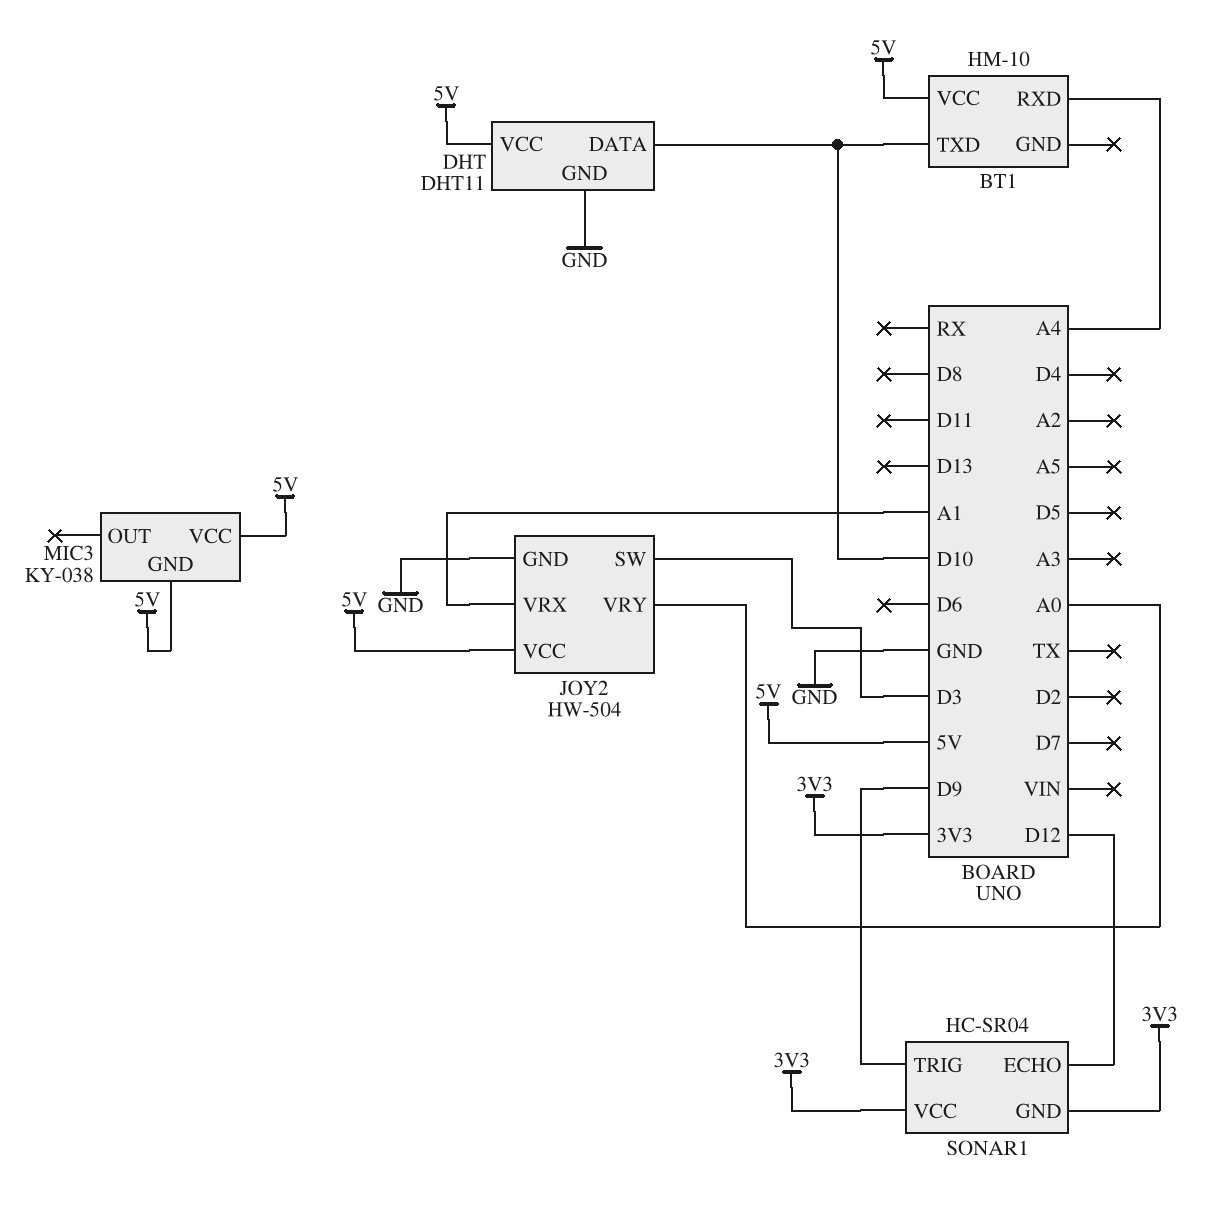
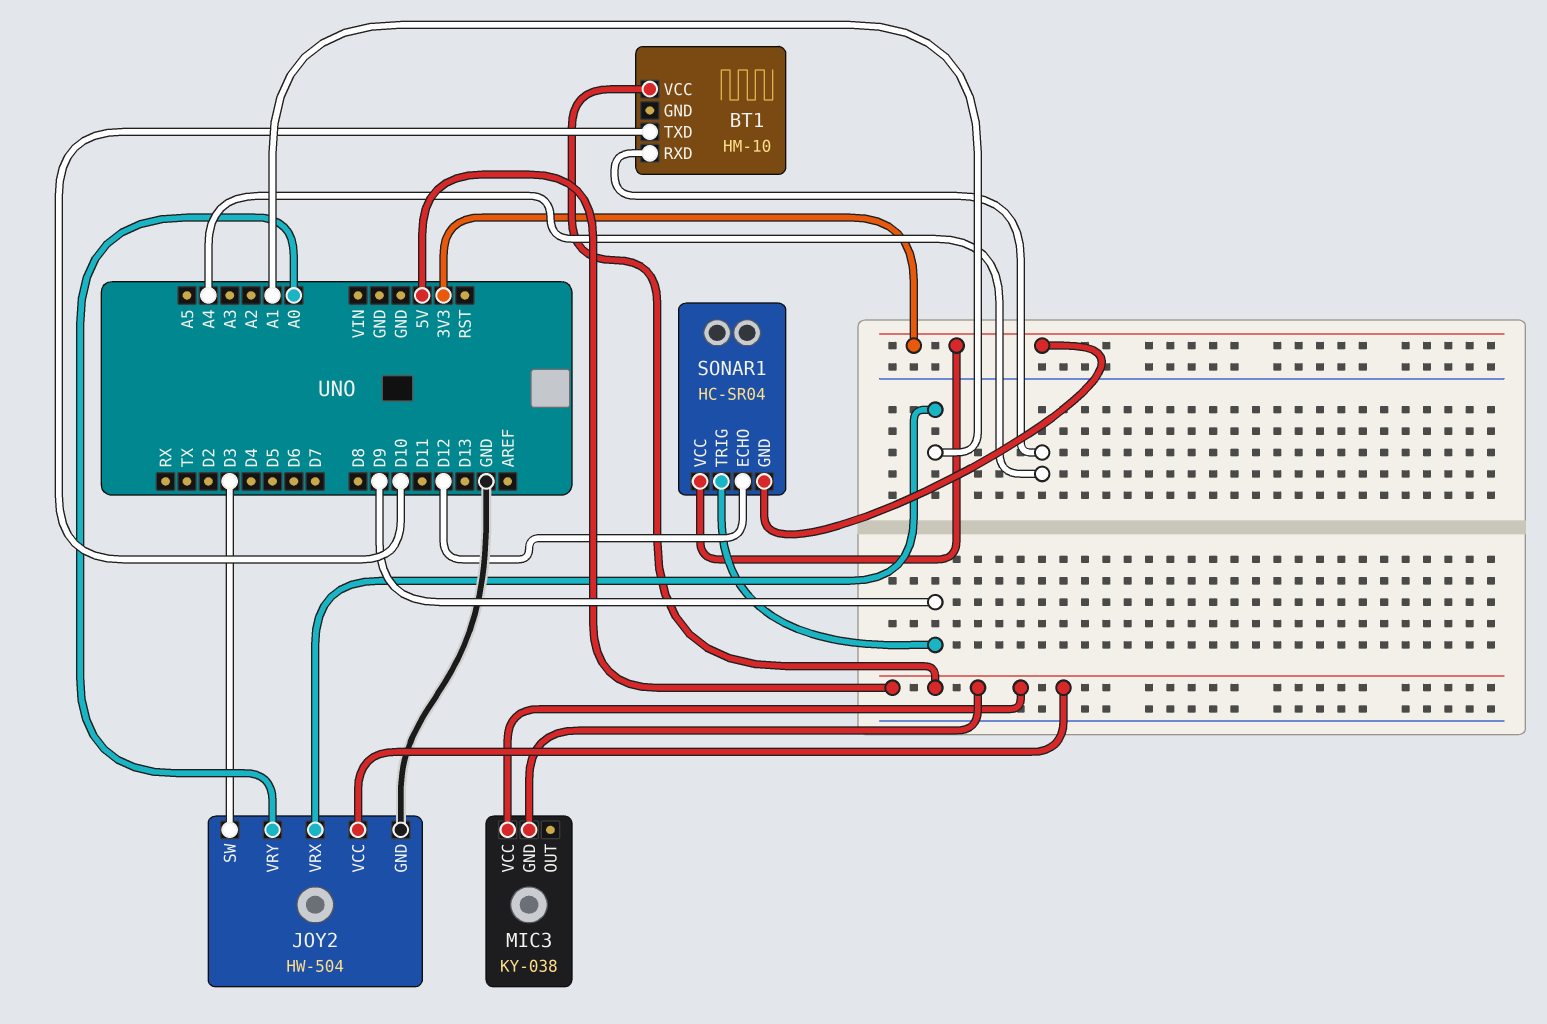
DHT: DHT11 -> none
DHT pin DATA: D10 -> none
DHT pin GND: GND -> none
DHT pin VCC: 5V -> none

